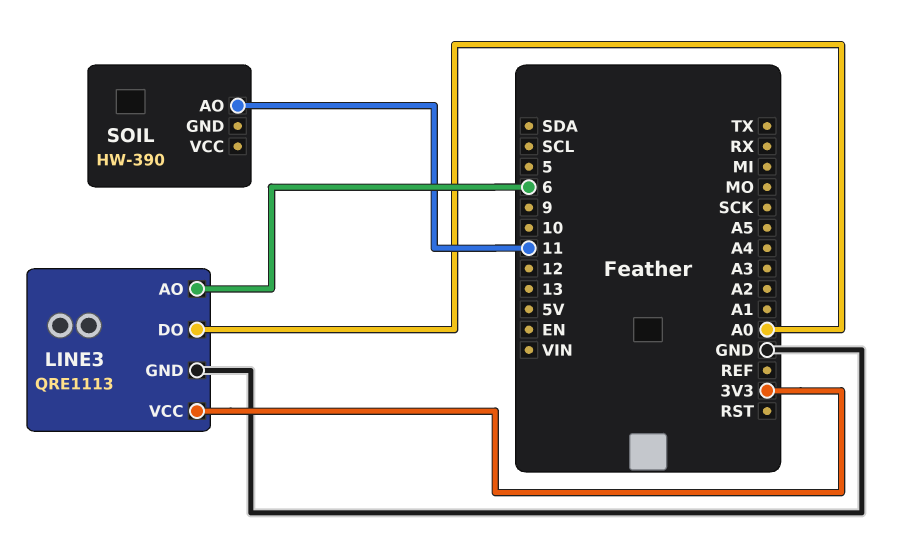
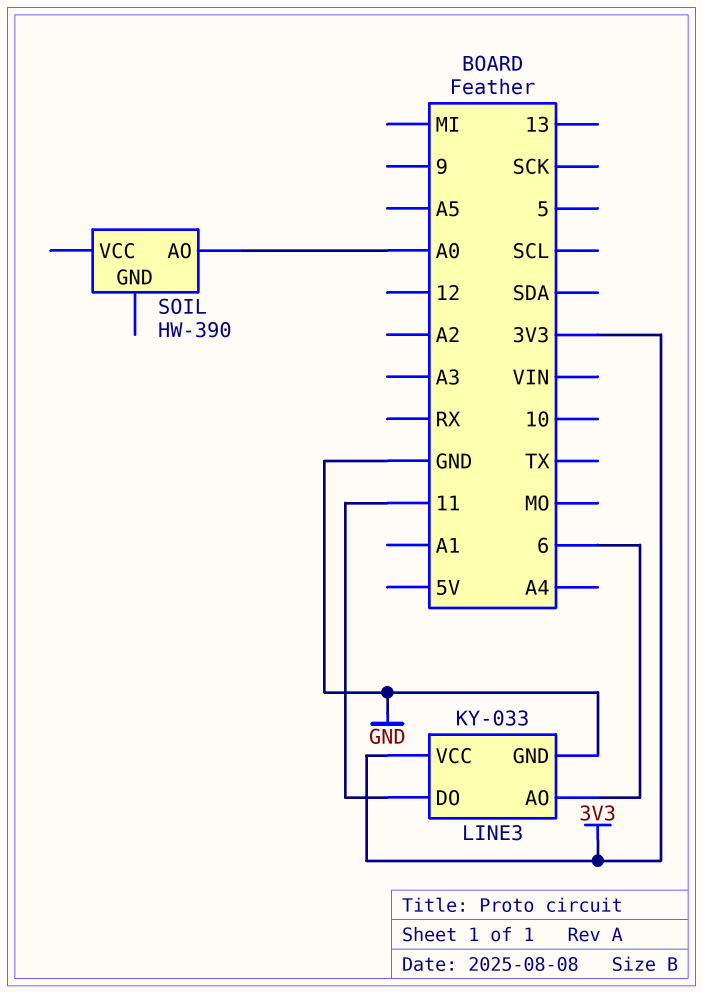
LINE3: QRE1113 -> KY-033
LINE3 pin DO: A0 -> 11
SOIL pin AO: 11 -> A0

